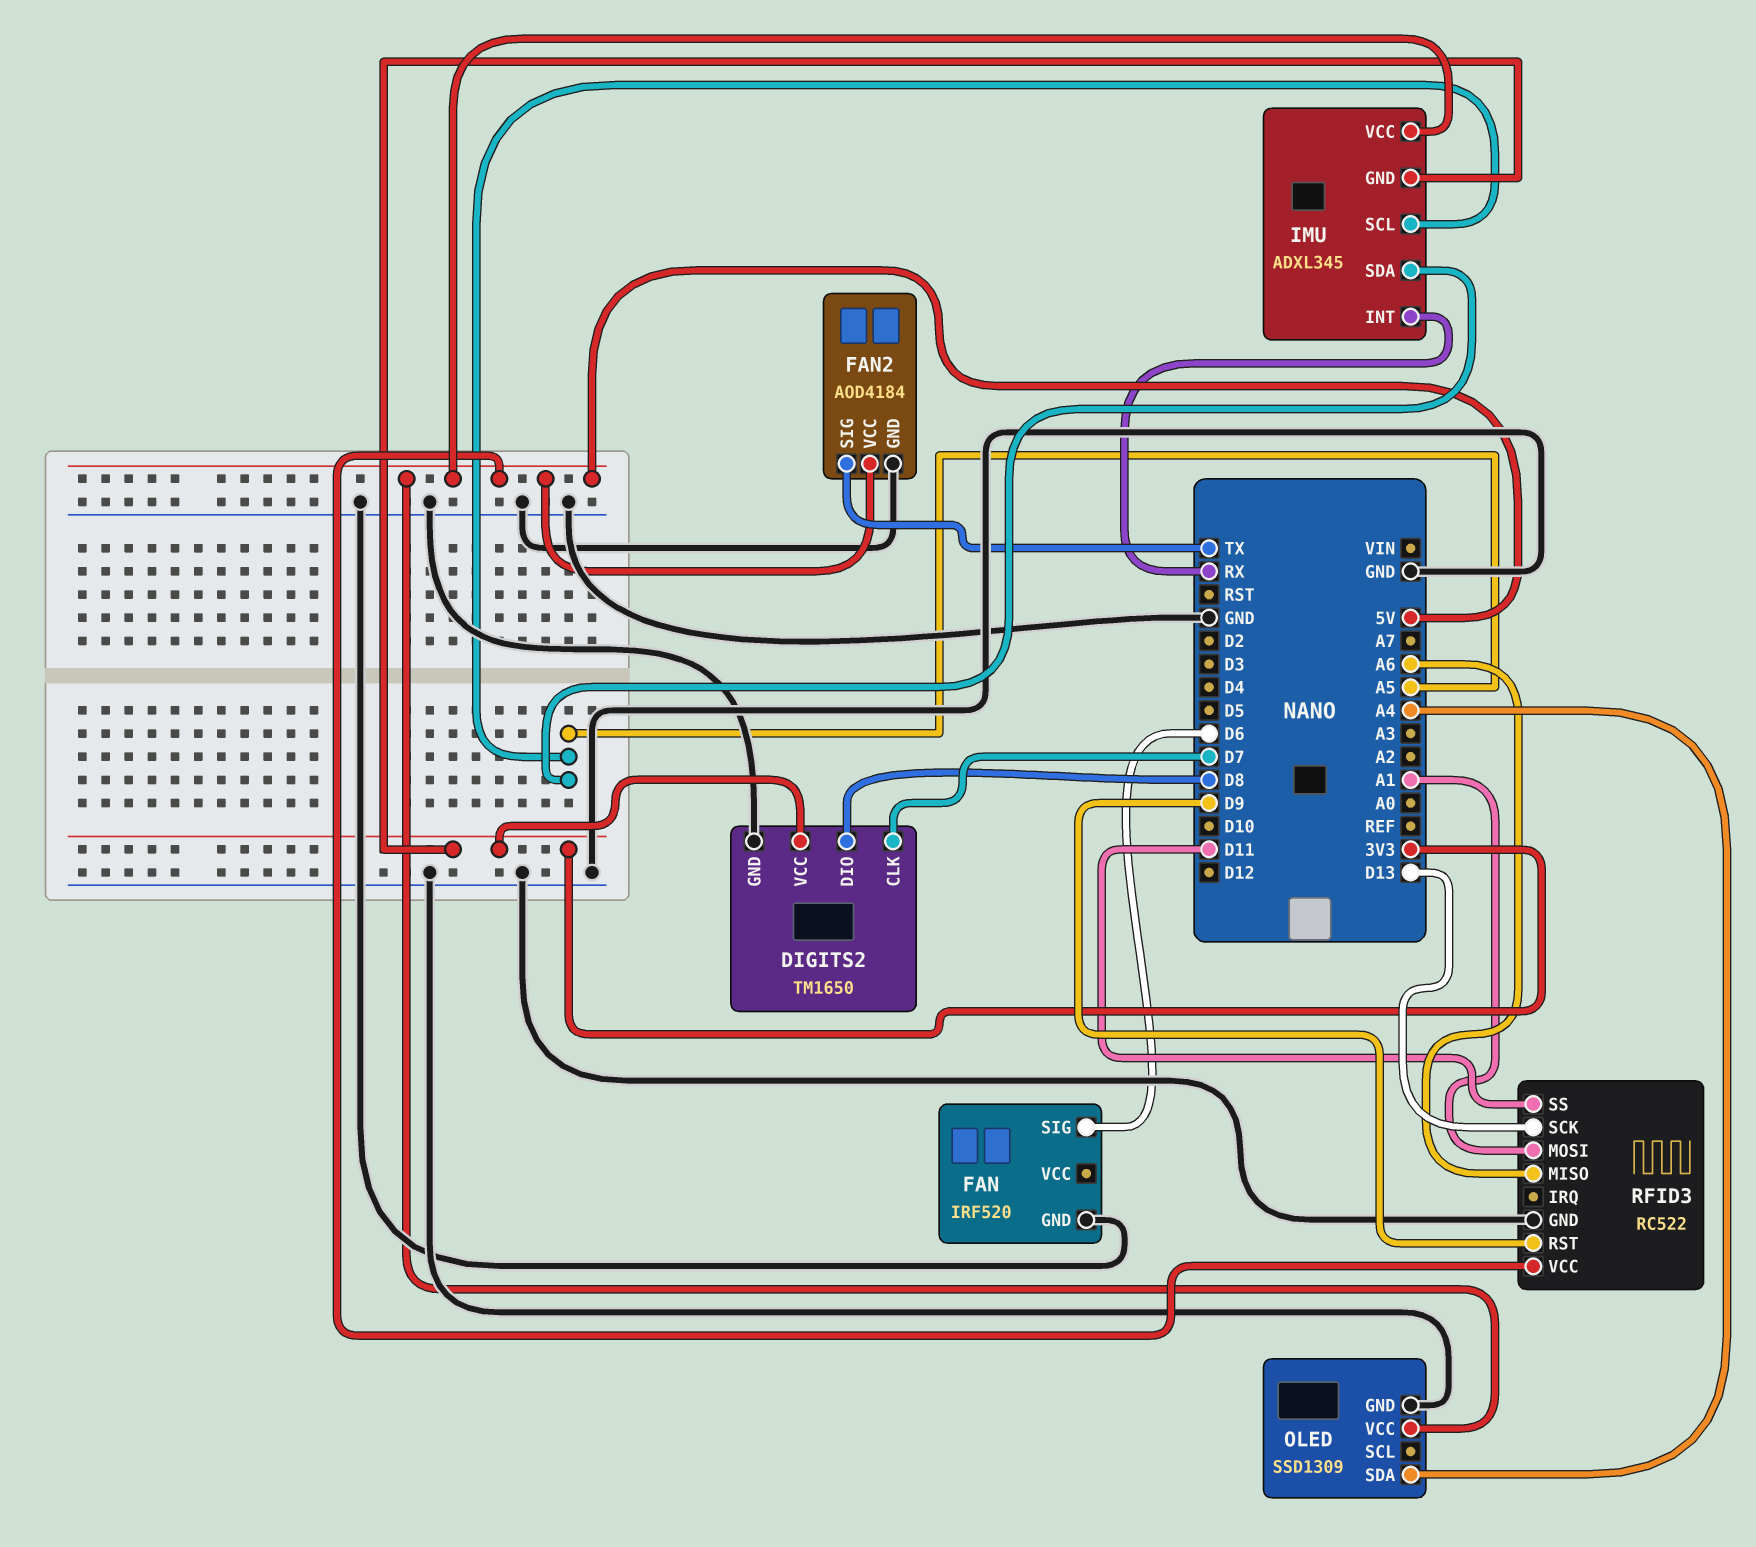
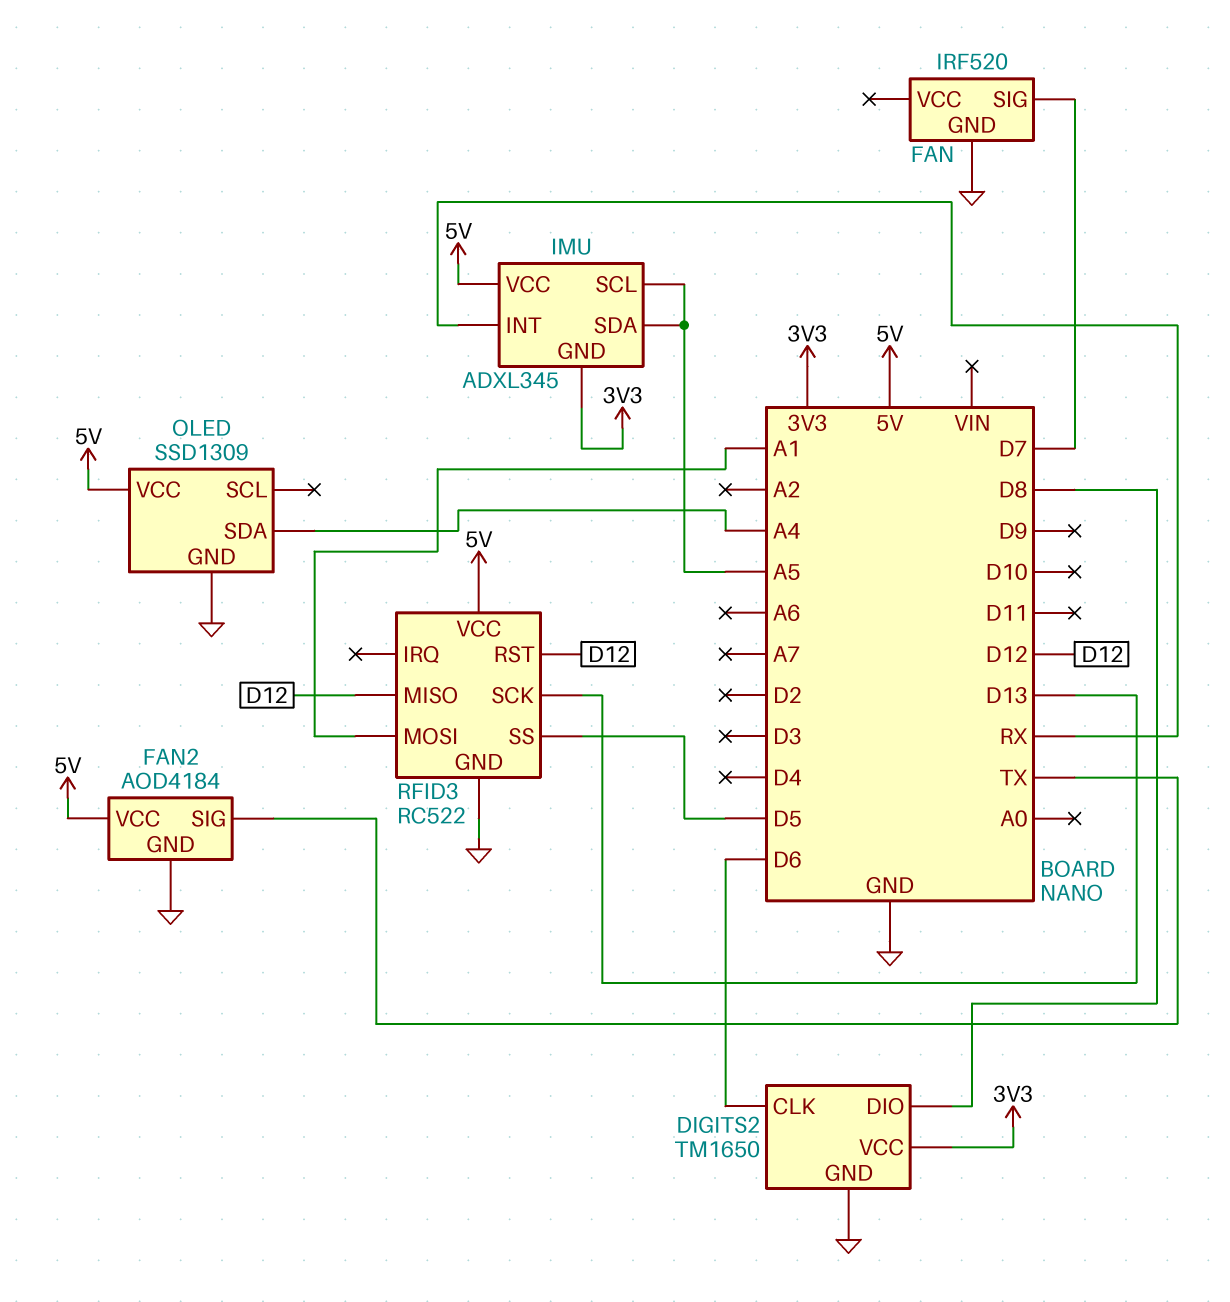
DIGITS2 pin CLK: D7 -> D6
FAN pin SIG: D6 -> D7
RFID3 pin MISO: A6 -> D12
RFID3 pin RST: D9 -> D12
RFID3 pin SS: D11 -> D5

